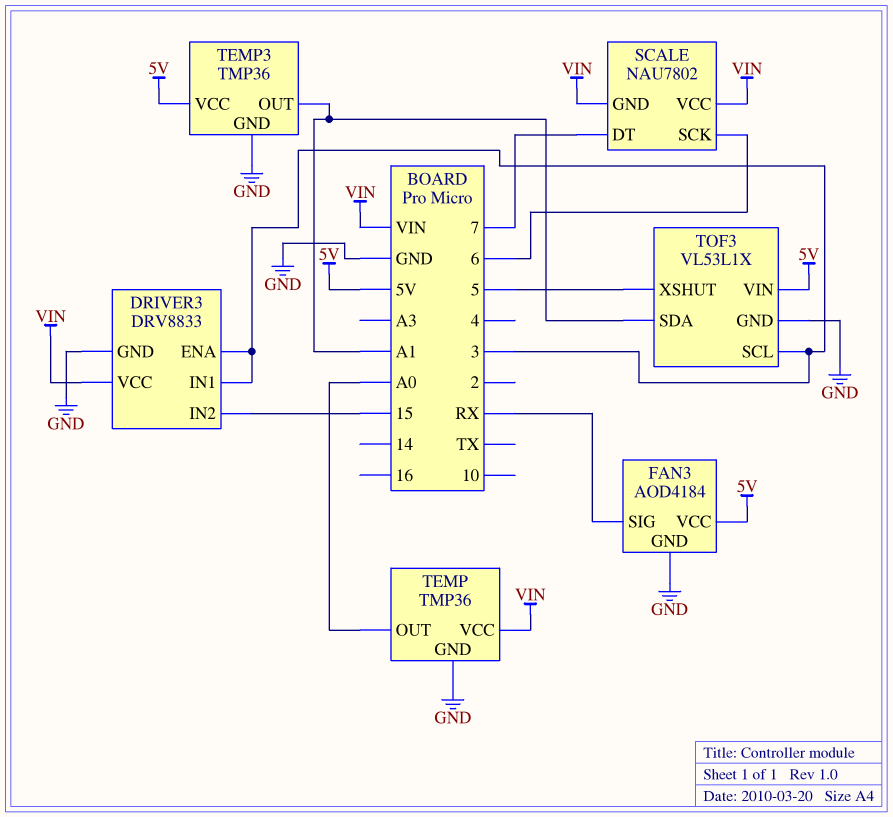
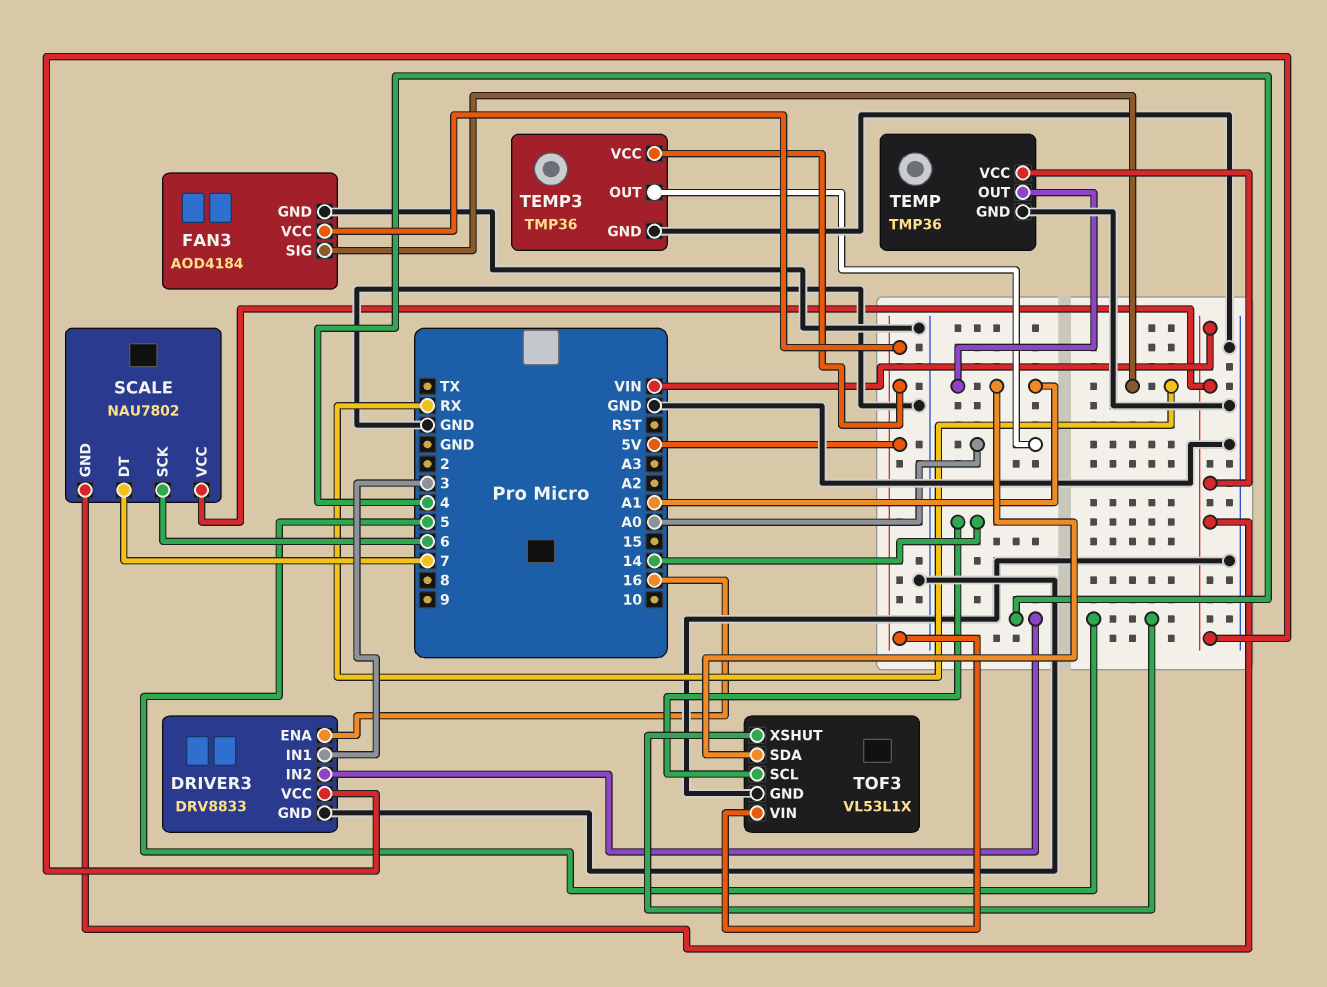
DRIVER3 pin ENA: 3 -> 16
DRIVER3 pin IN2: 15 -> 4
TEMP pin OUT: A0 -> A1
TEMP3 pin OUT: A1 -> A0
TOF3 pin SCL: 3 -> 14

